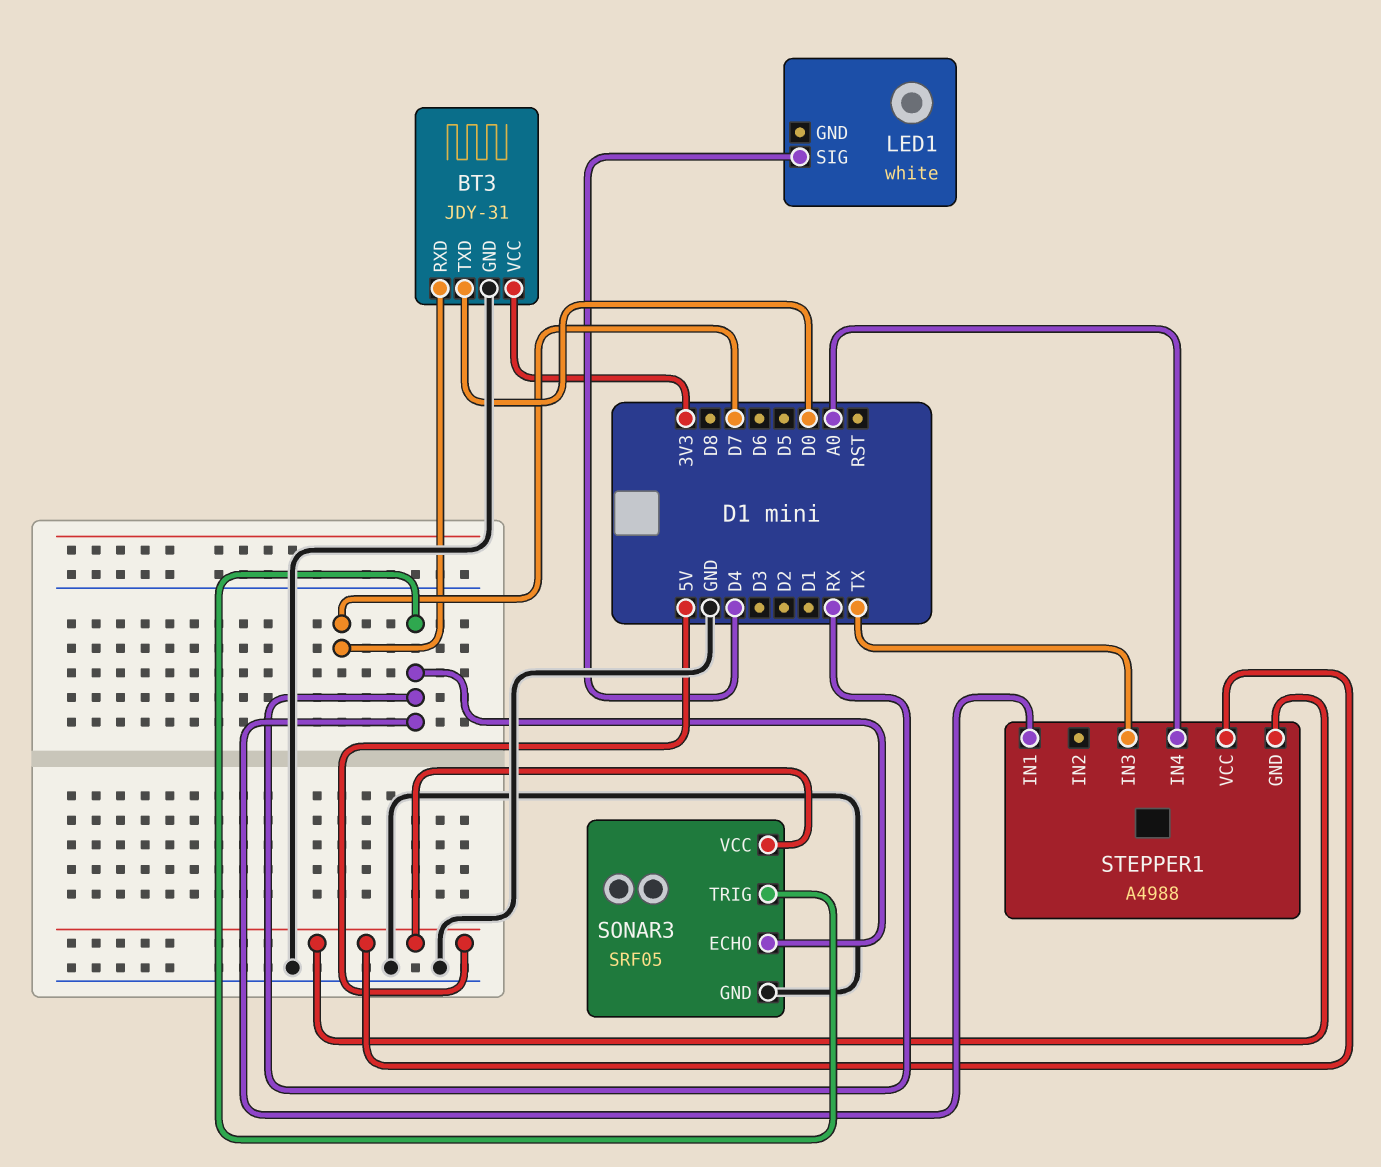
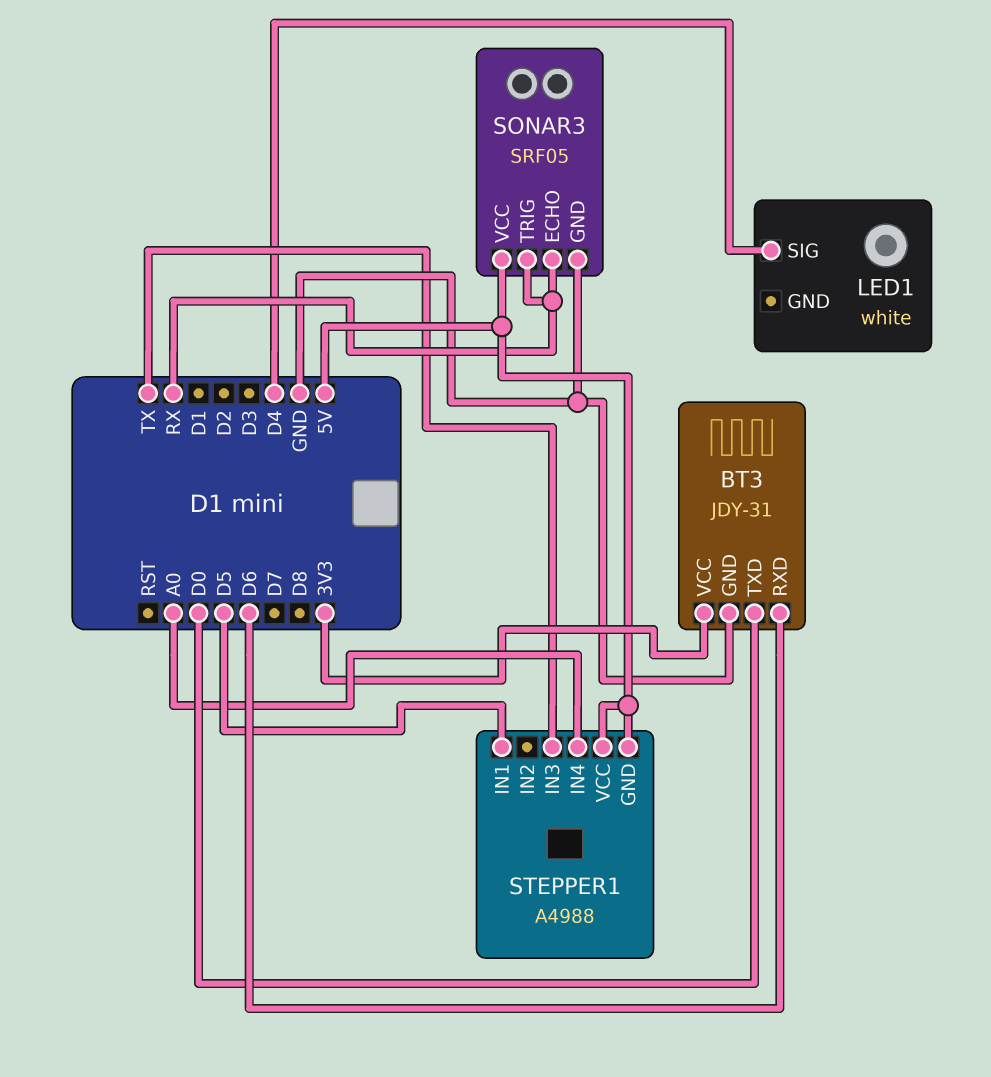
BT3 pin RXD: D7 -> D6
STEPPER1 pin IN1: RX -> D5

